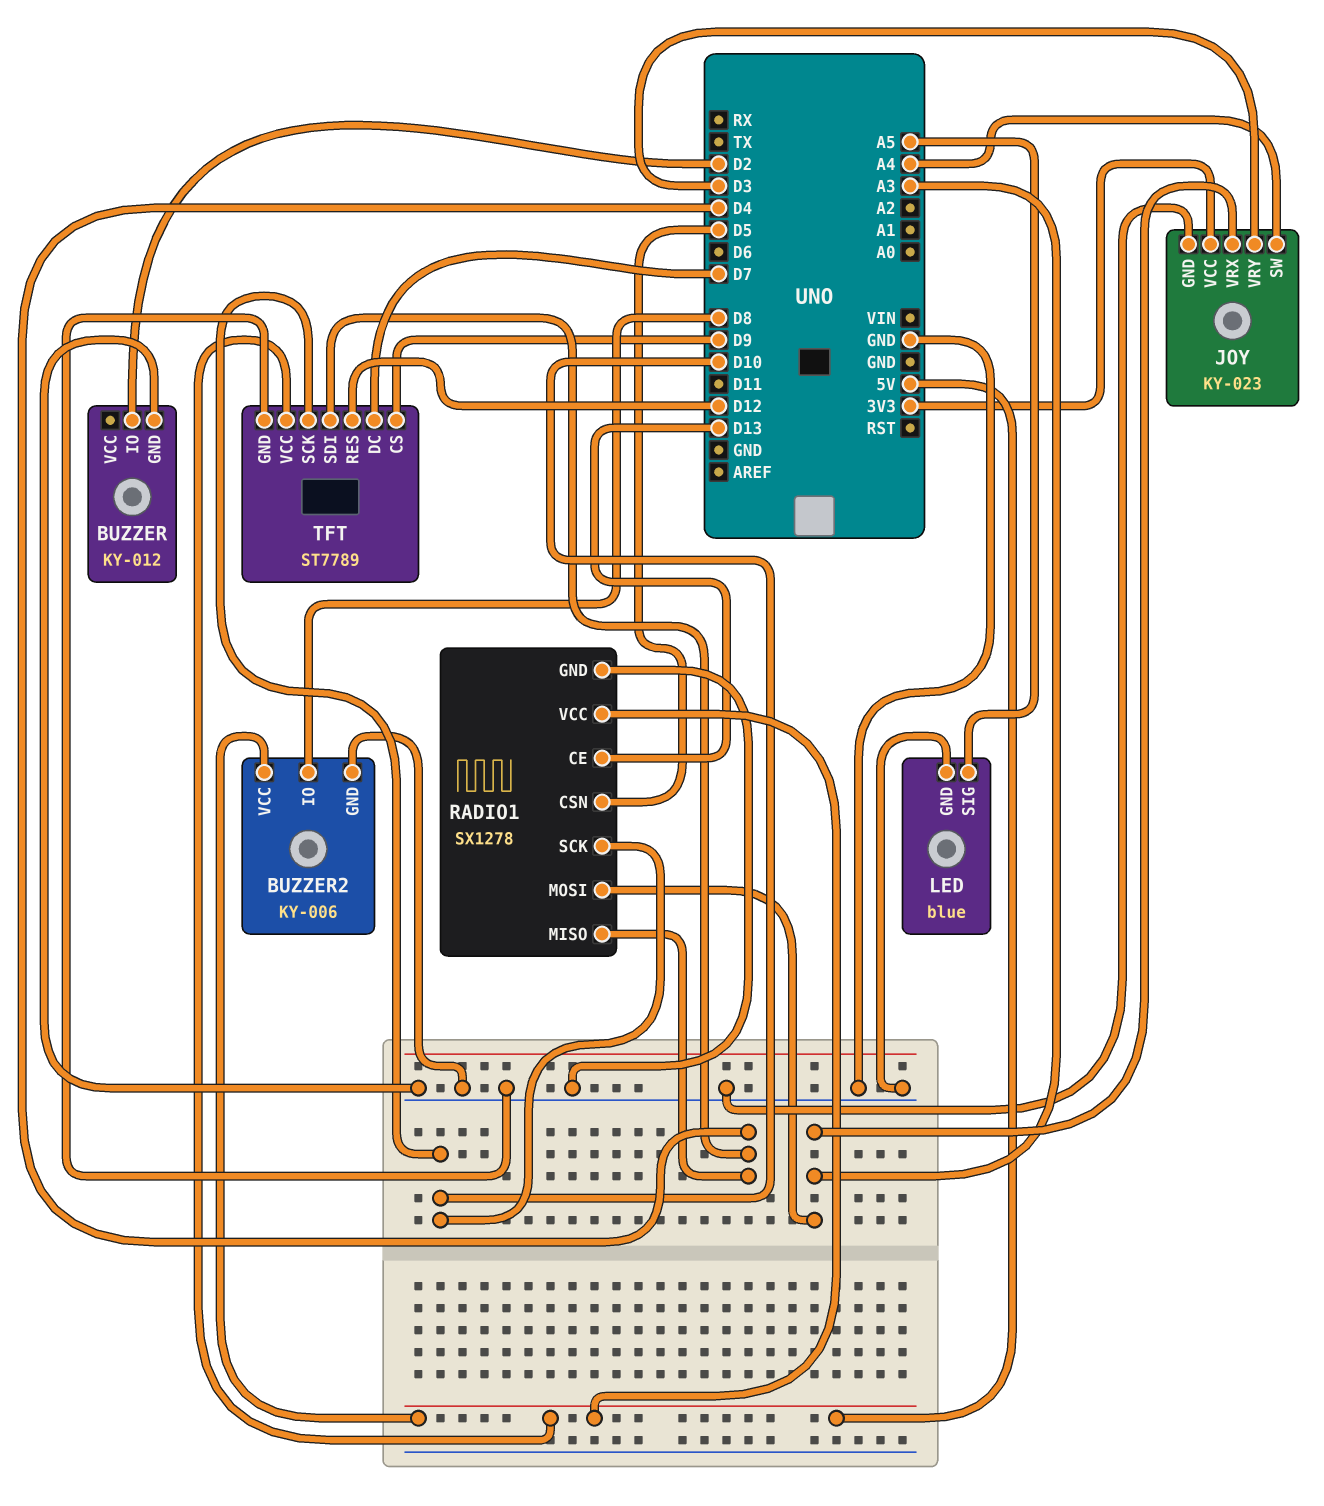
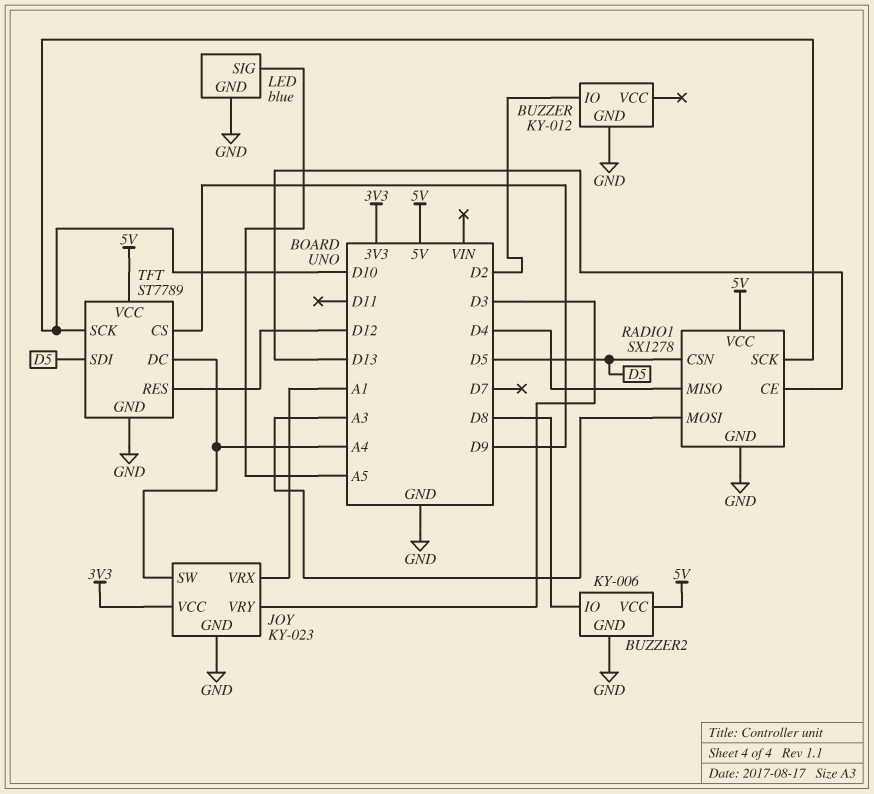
JOY pin VRX: A3 -> A1
TFT pin DC: D7 -> A4
TFT pin SDI: D4 -> D5

